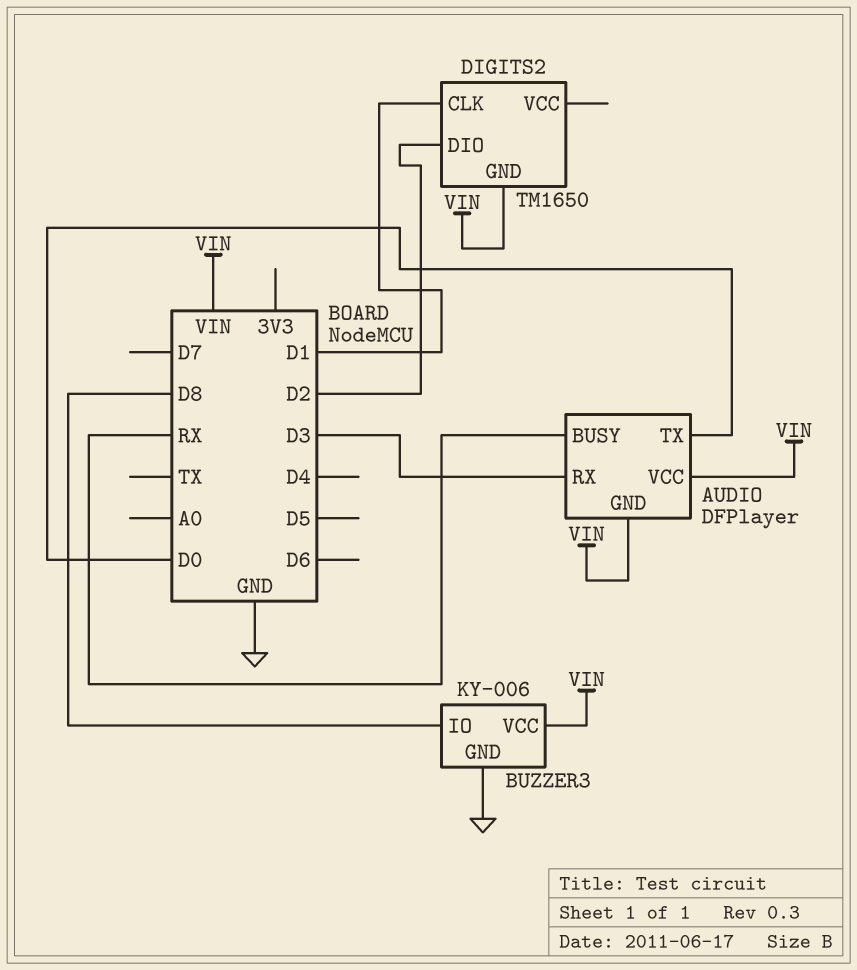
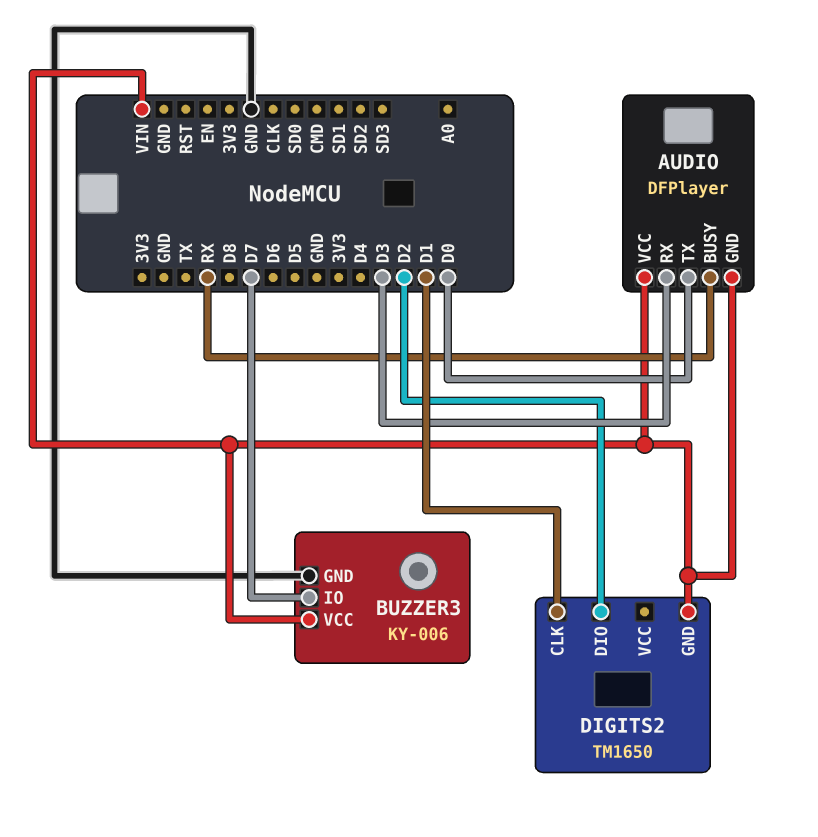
BUZZER3 pin IO: D8 -> D7

